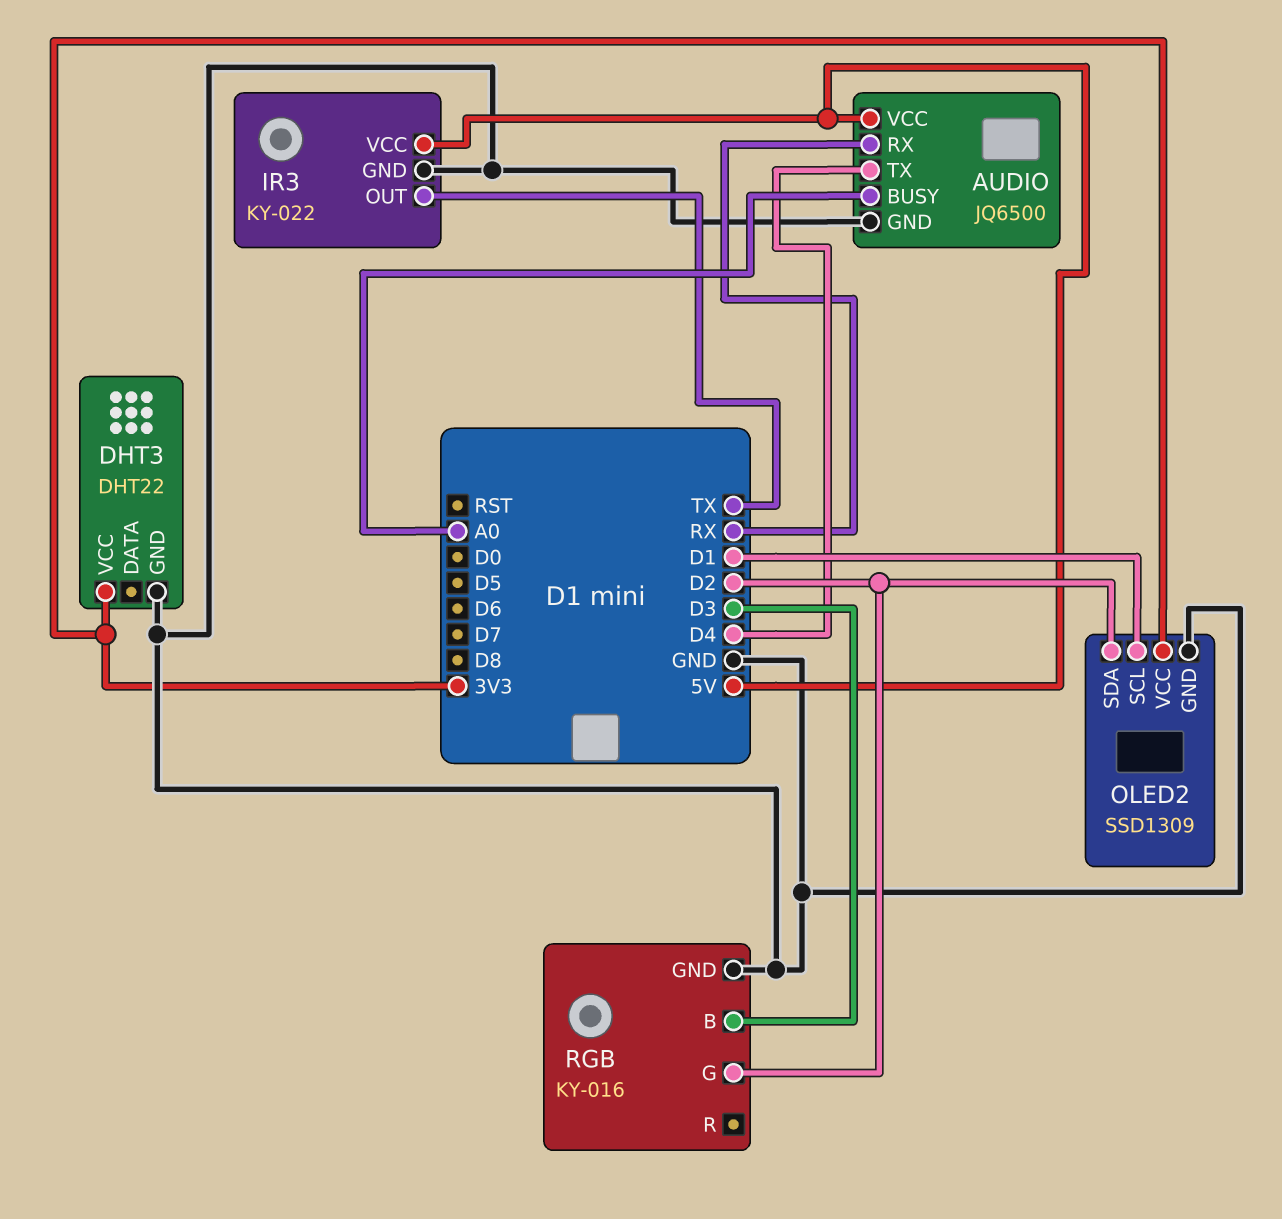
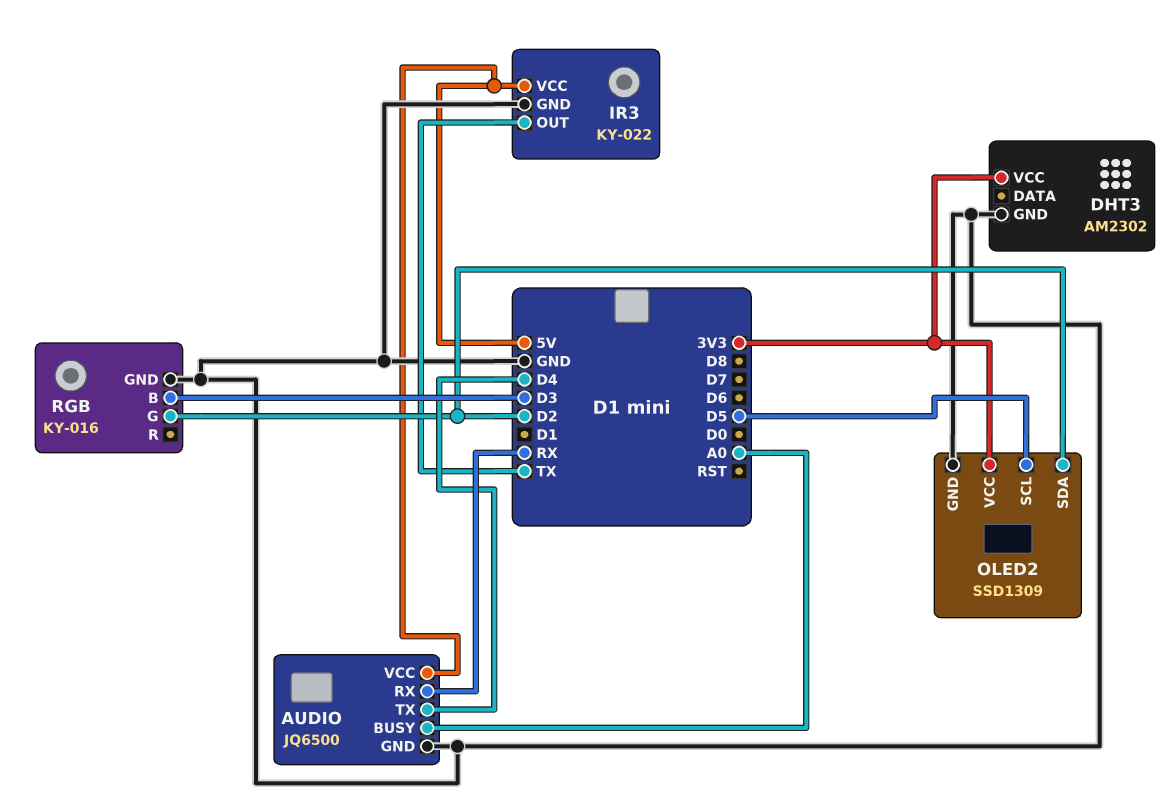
DHT3: DHT22 -> AM2302
OLED2 pin SCL: D1 -> D5

